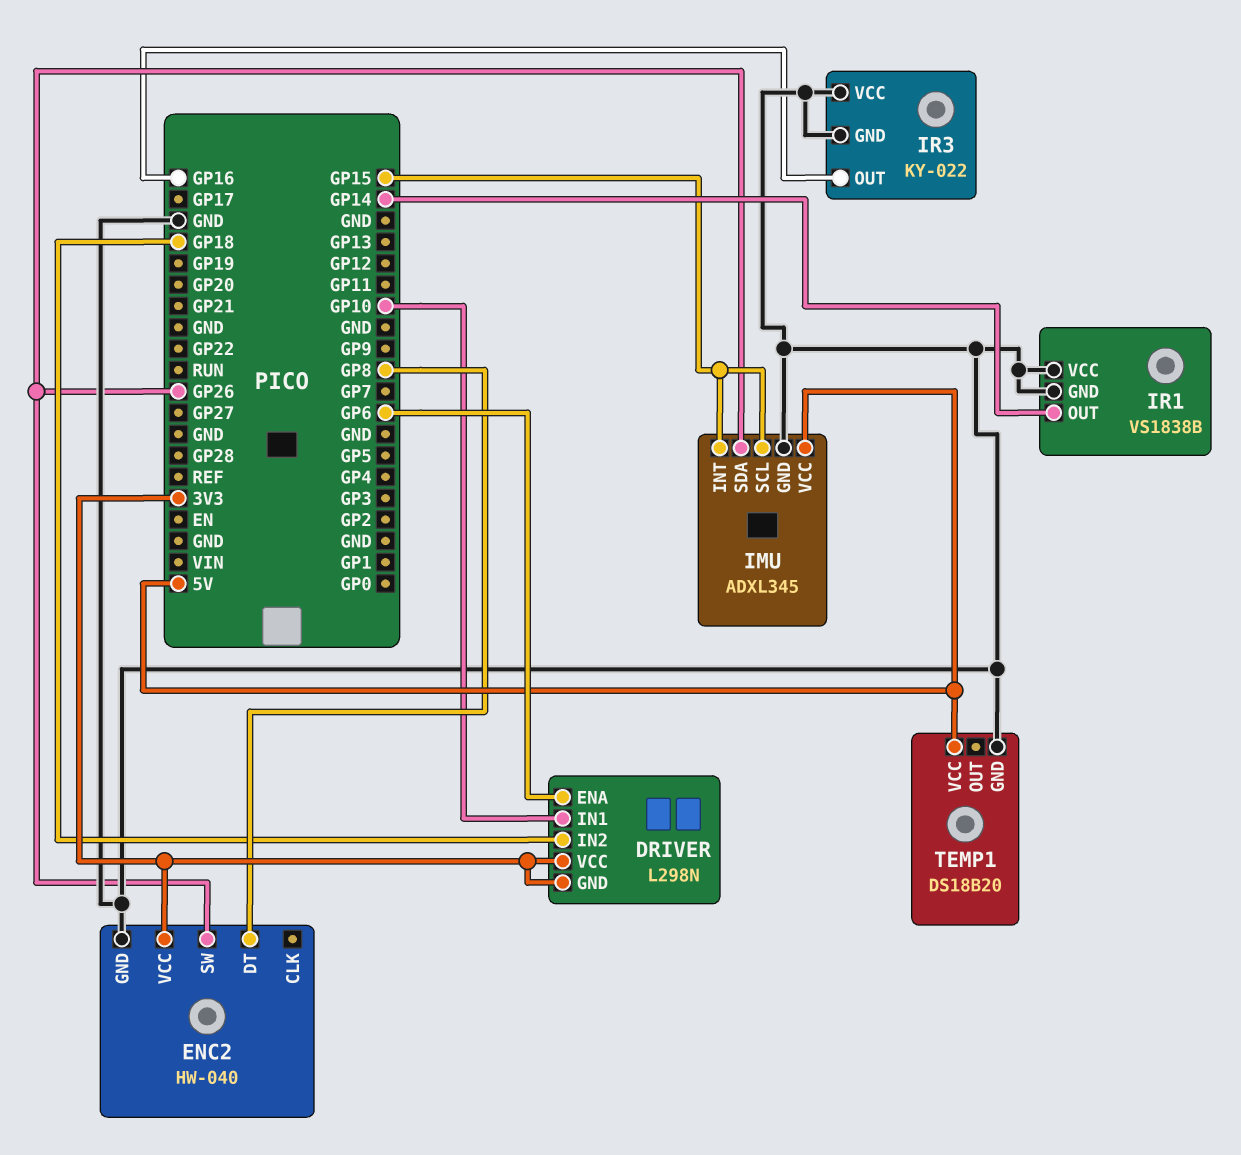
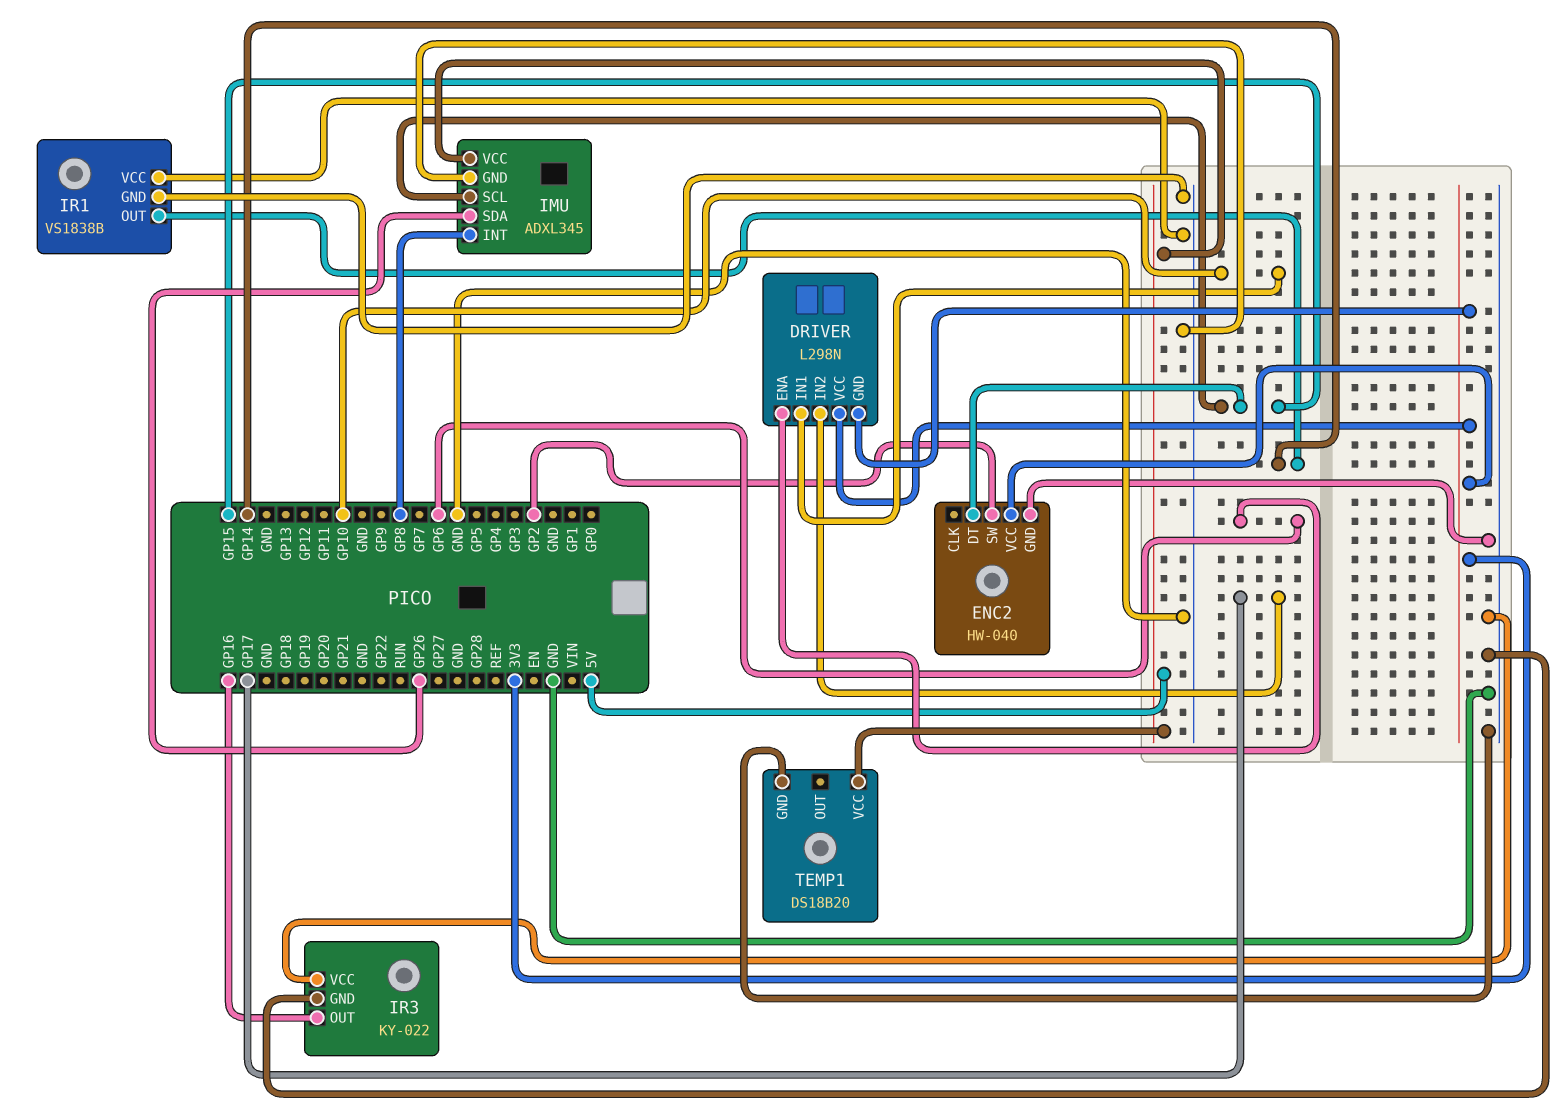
DRIVER pin IN2: GP18 -> GP17
ENC2 pin DT: GP8 -> GP15
ENC2 pin SW: GP26 -> GP2
IMU pin INT: GP15 -> GP8

